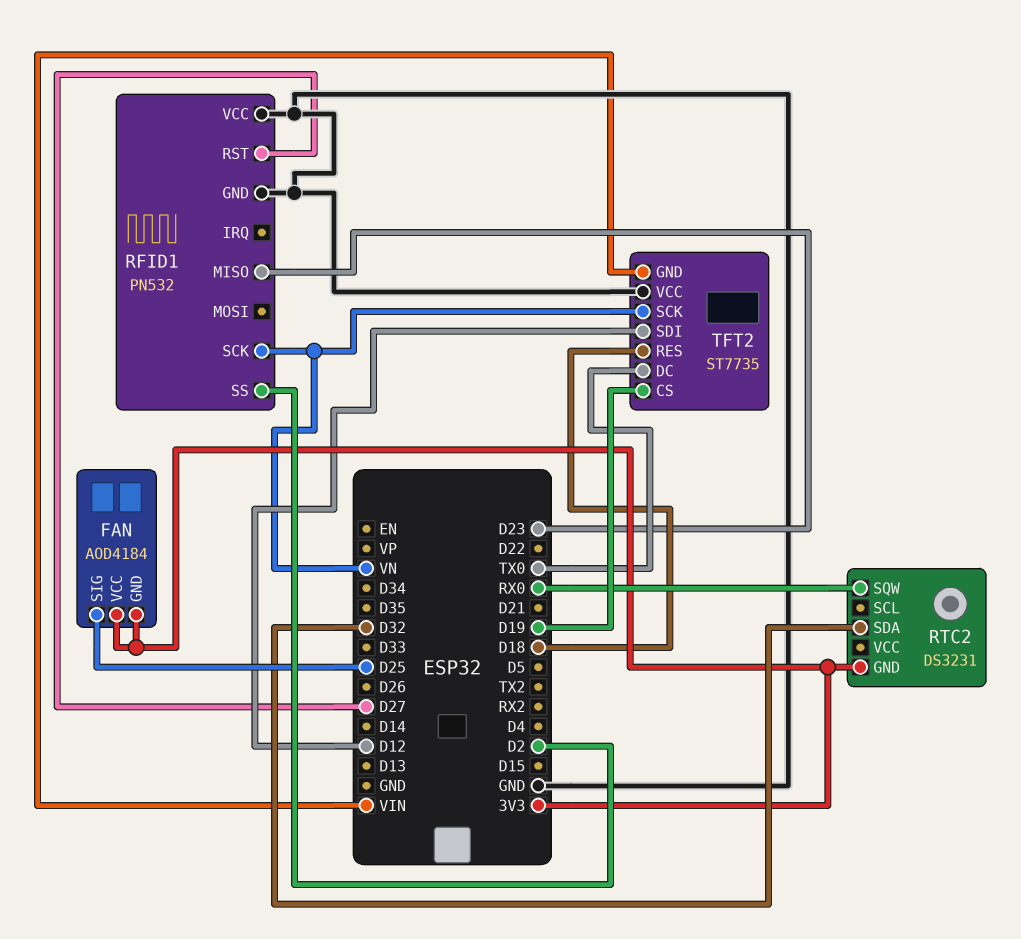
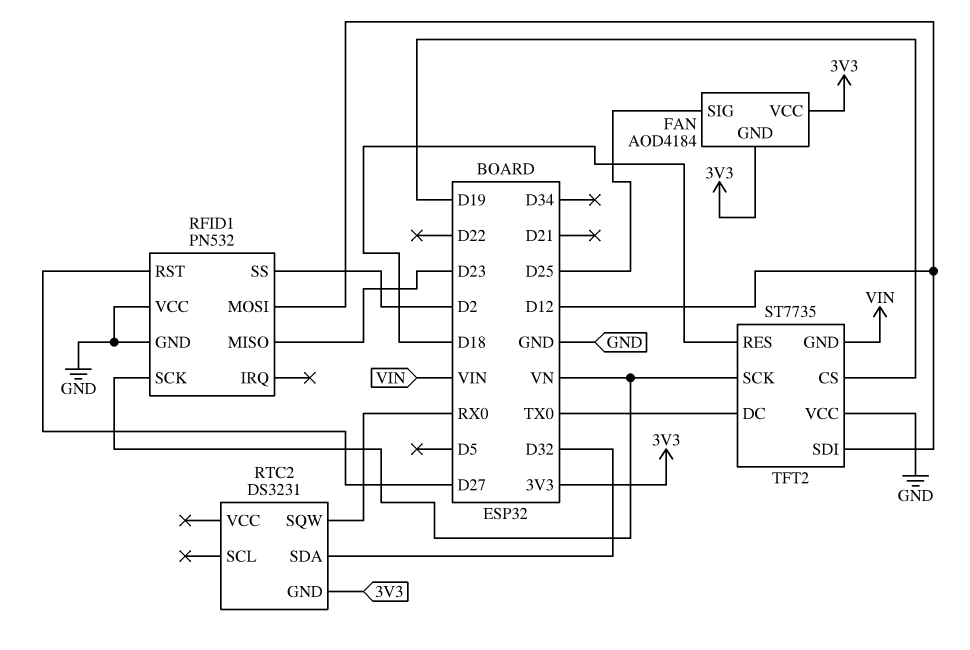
RFID1 pin MOSI: none -> D12

